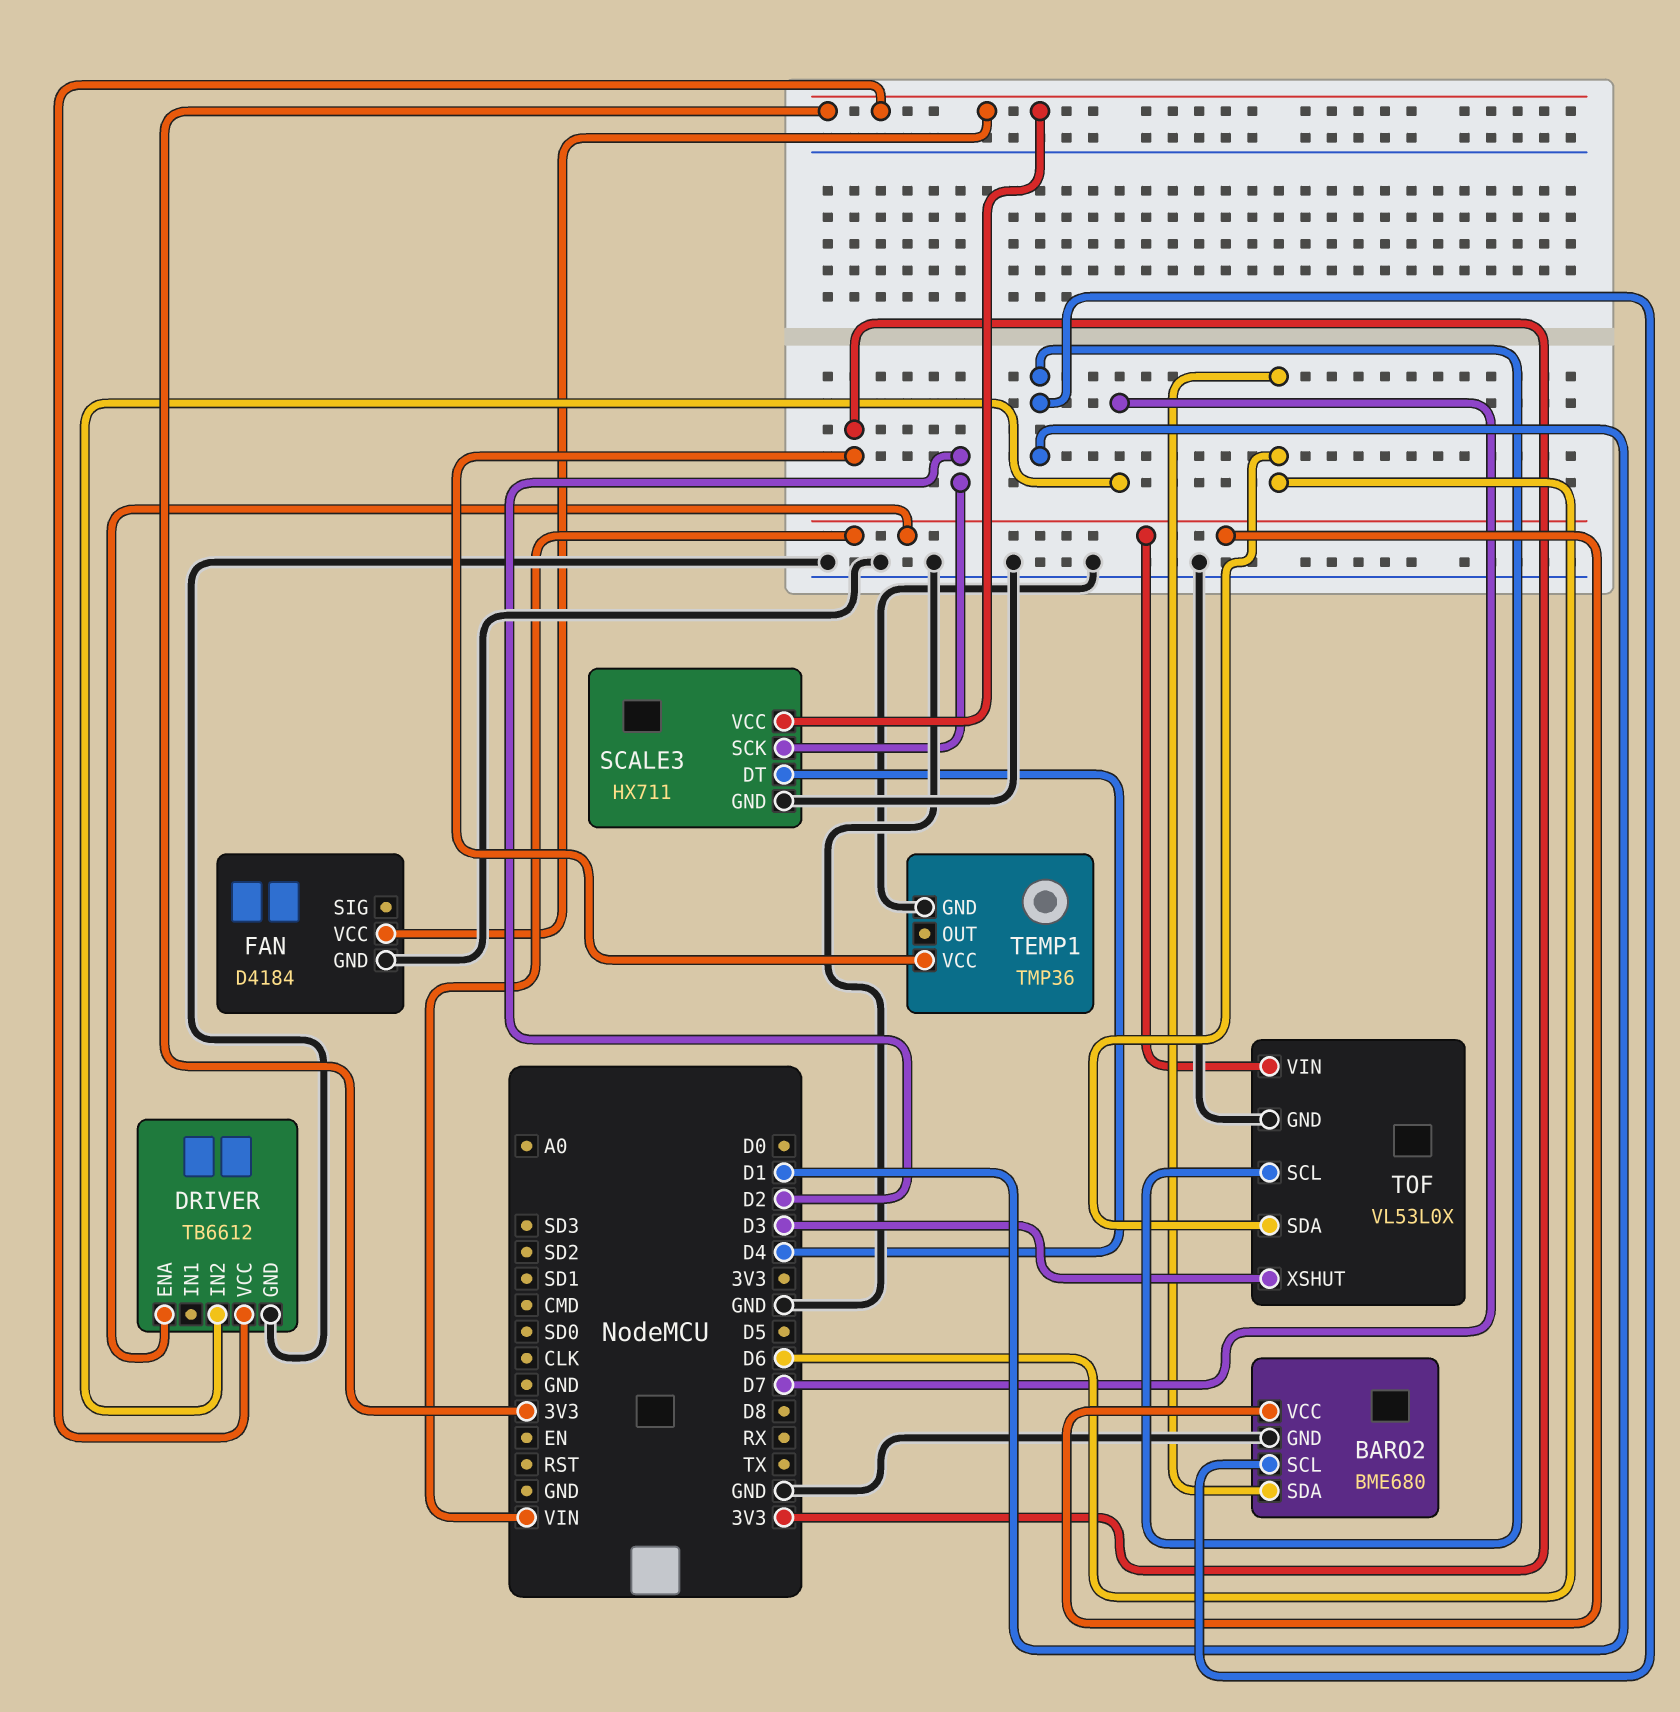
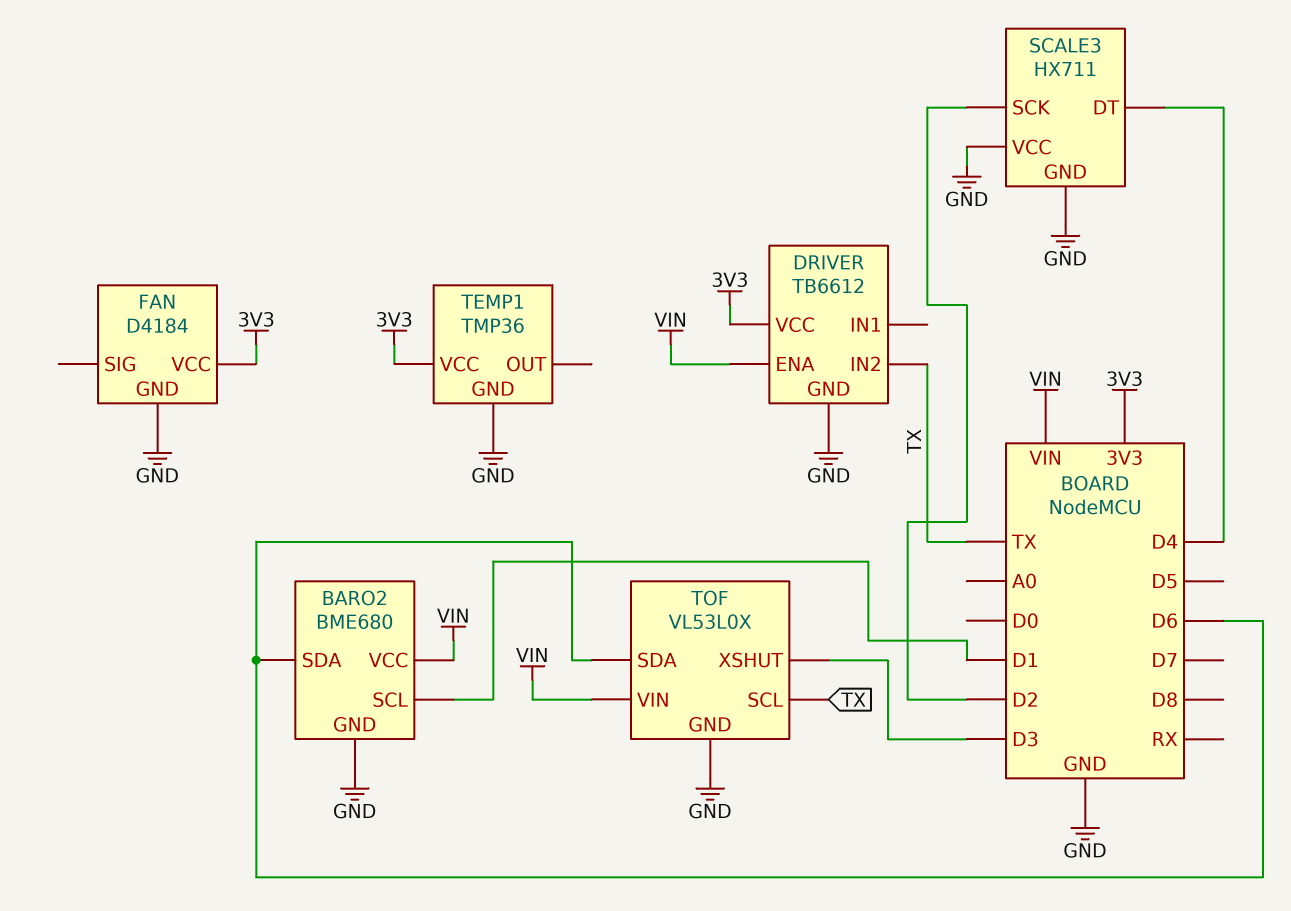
DRIVER pin IN2: D7 -> TX
SCALE3 pin VCC: 3V3 -> GND
TOF pin SCL: D1 -> TX

